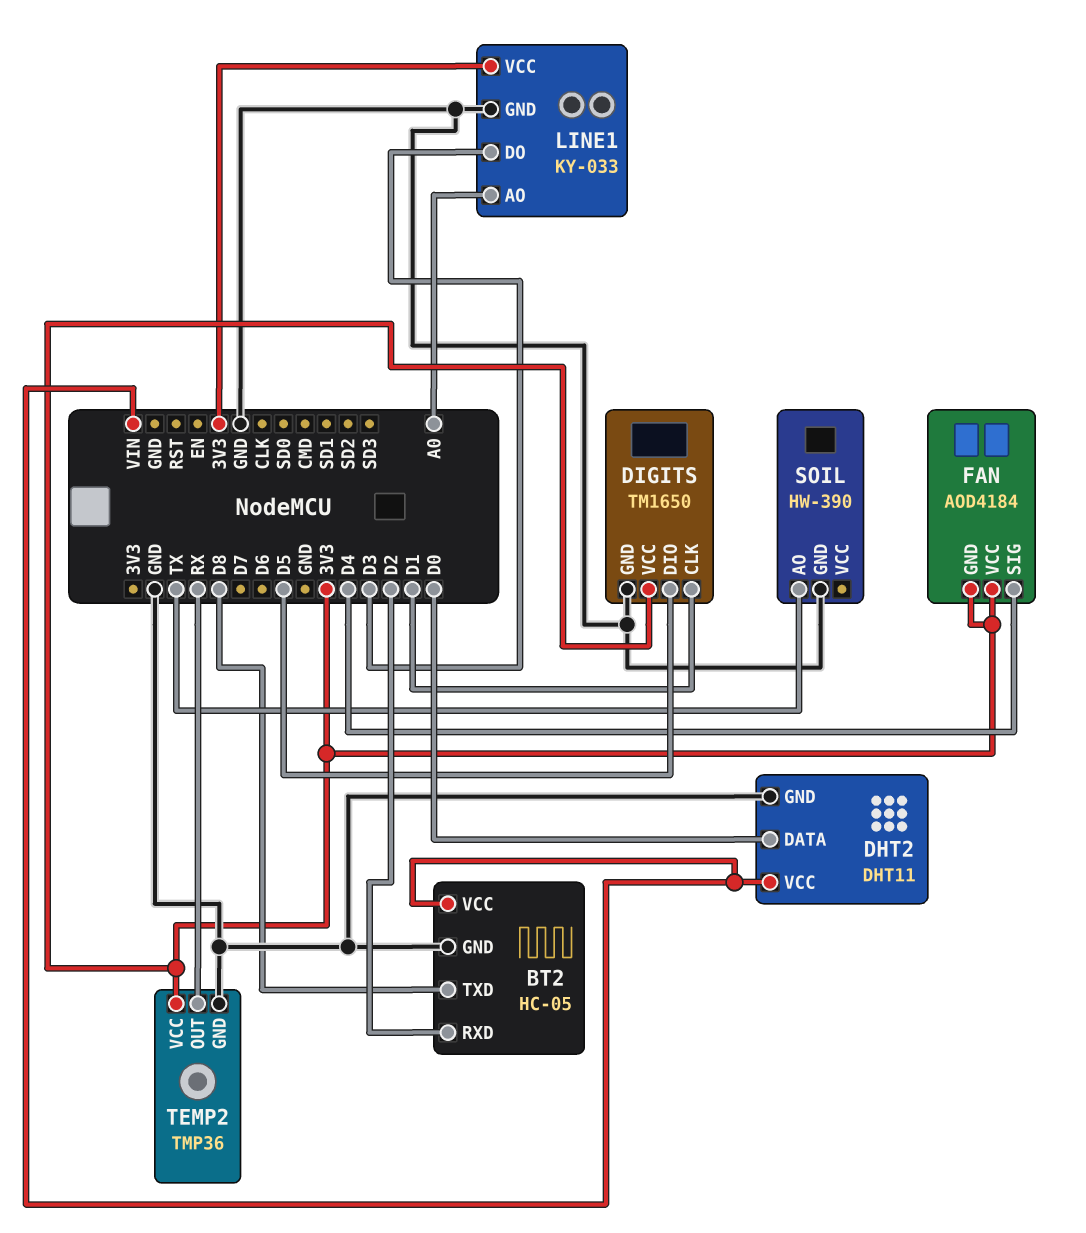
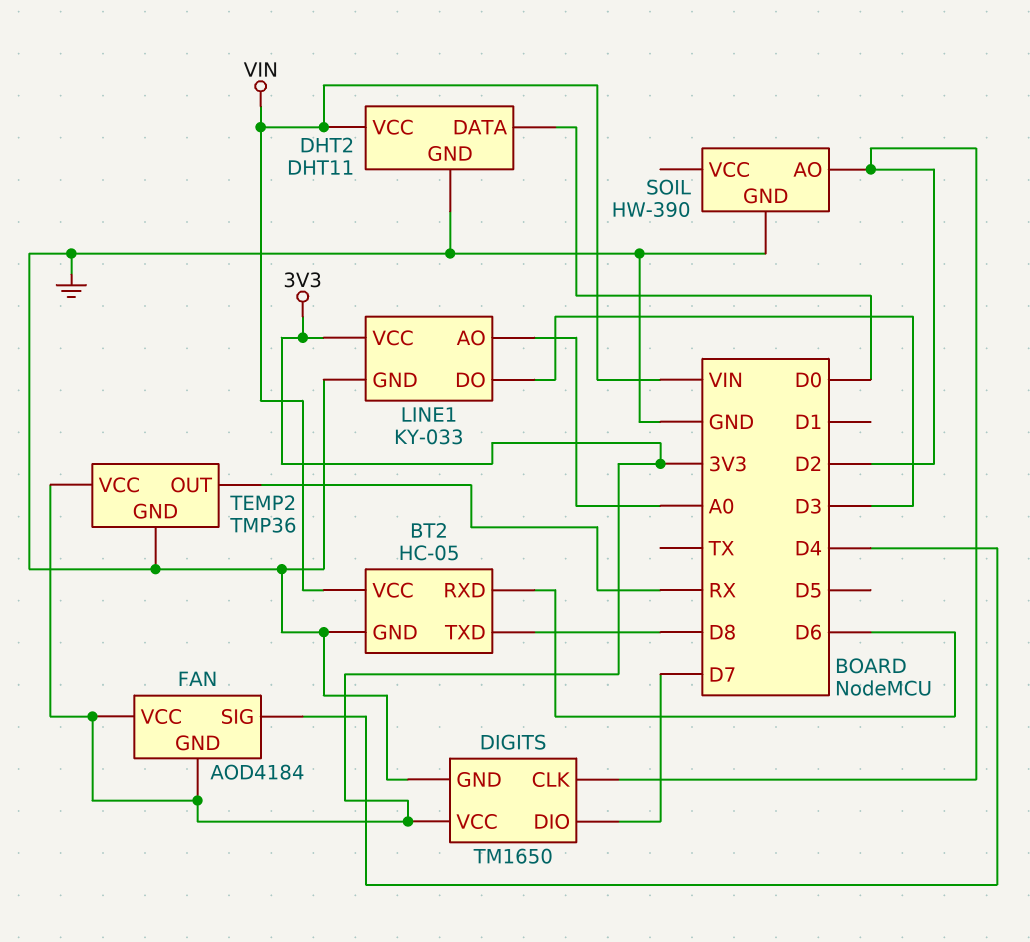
BT2 pin RXD: D2 -> D6
DIGITS pin CLK: D1 -> D2
DIGITS pin DIO: D5 -> D7
SOIL pin AO: TX -> D2

